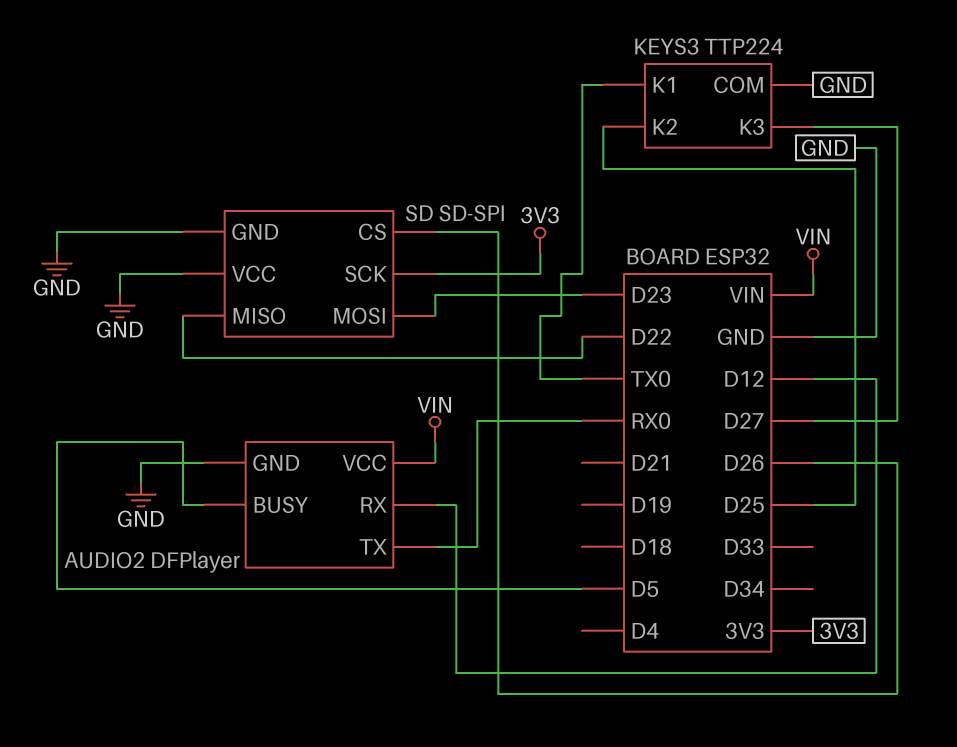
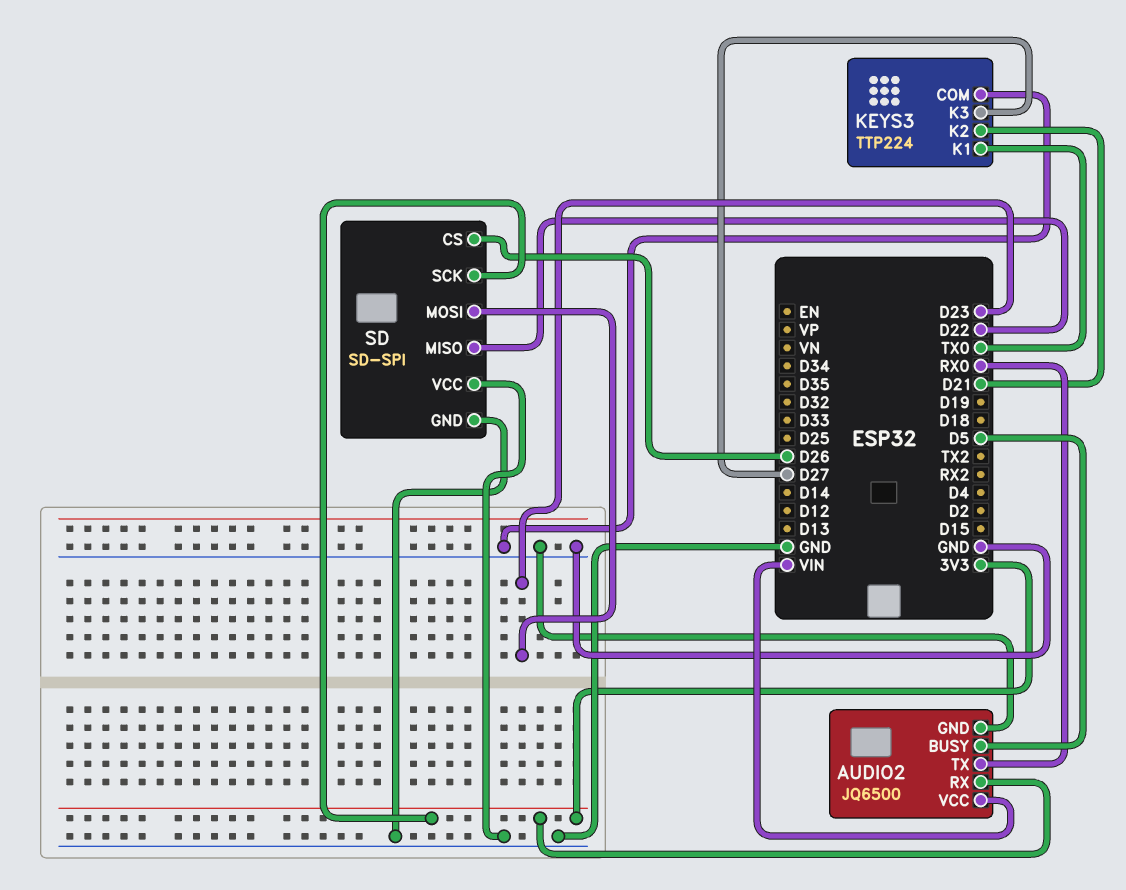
AUDIO2: DFPlayer -> JQ6500
AUDIO2 pin RX: D12 -> 3V3
KEYS3 pin K2: D25 -> D21

